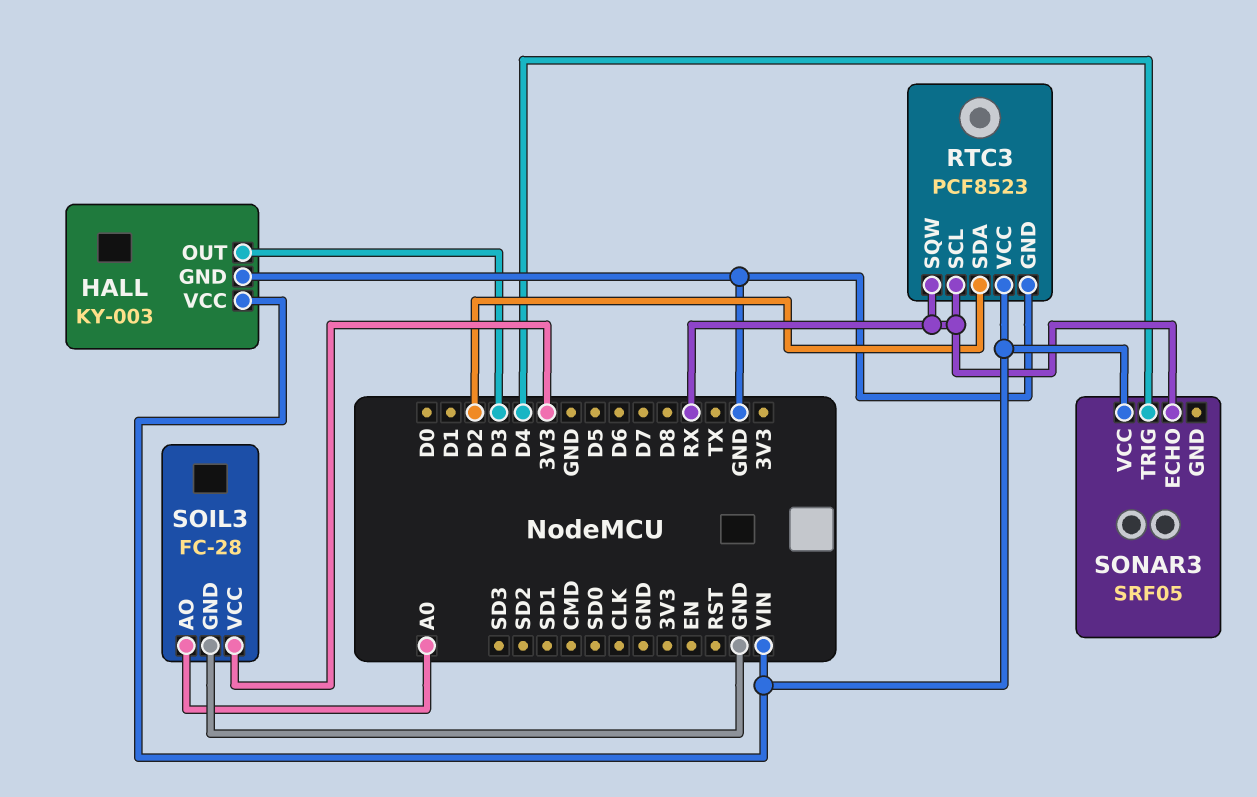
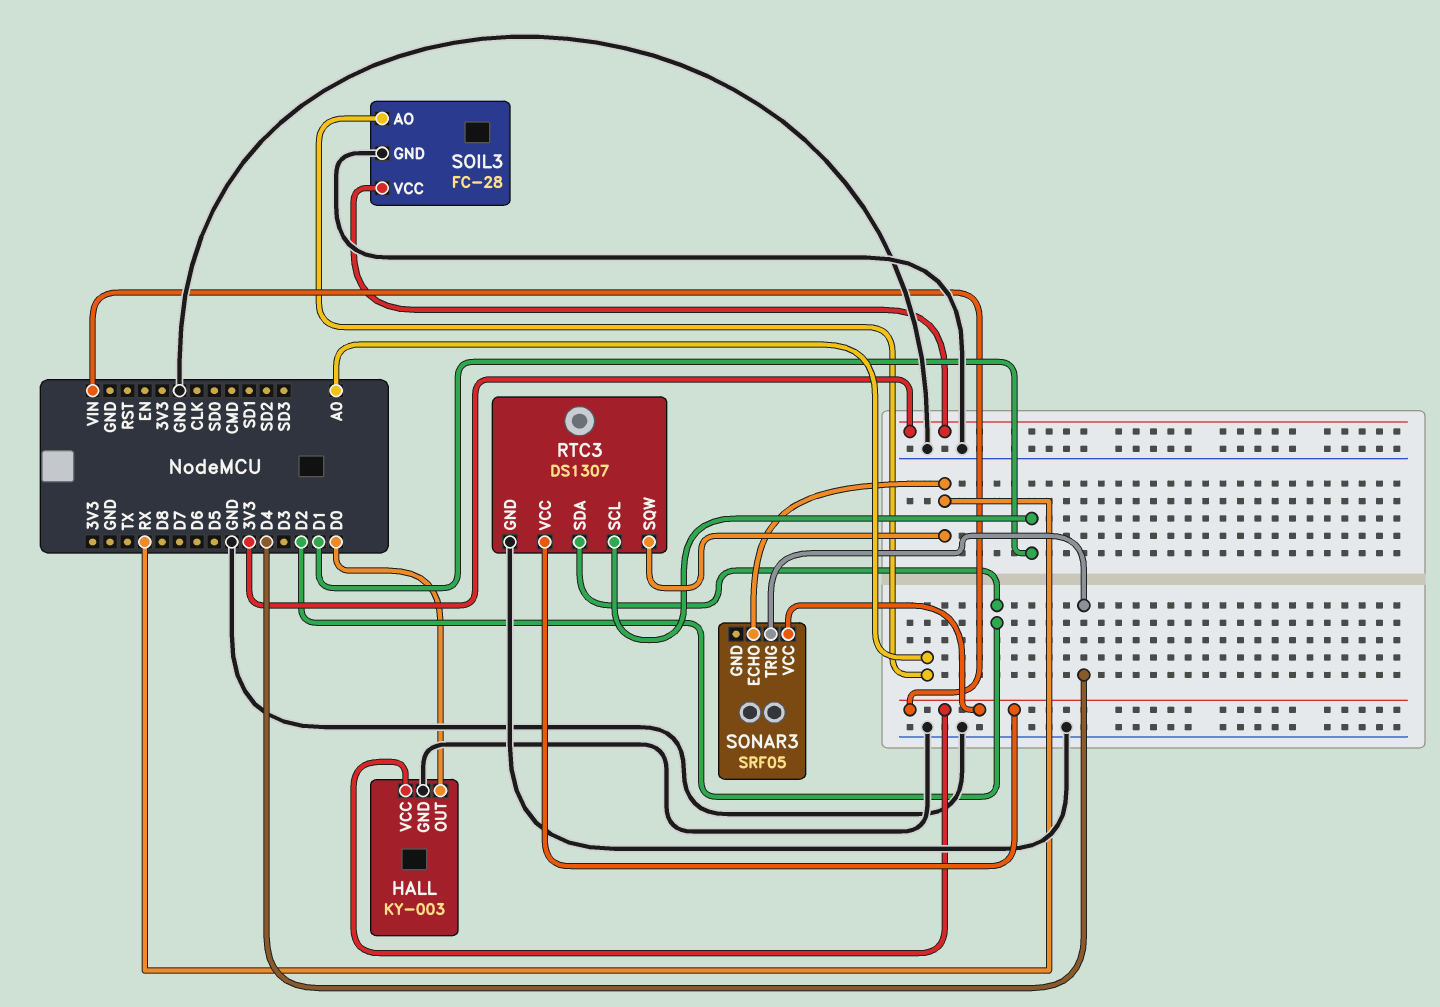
HALL pin OUT: D3 -> D0
RTC3: PCF8523 -> DS1307
RTC3 pin SCL: RX -> D1

